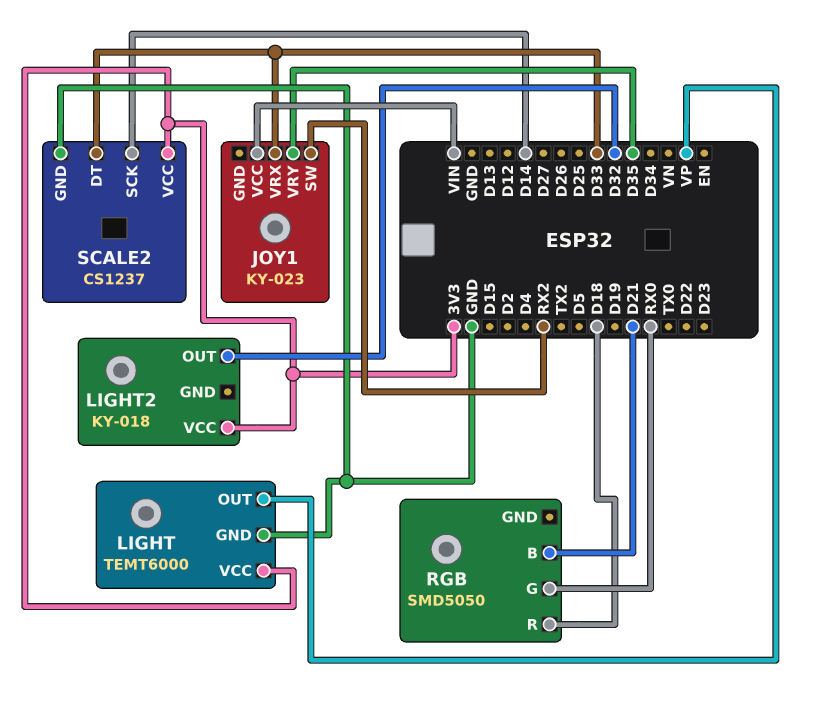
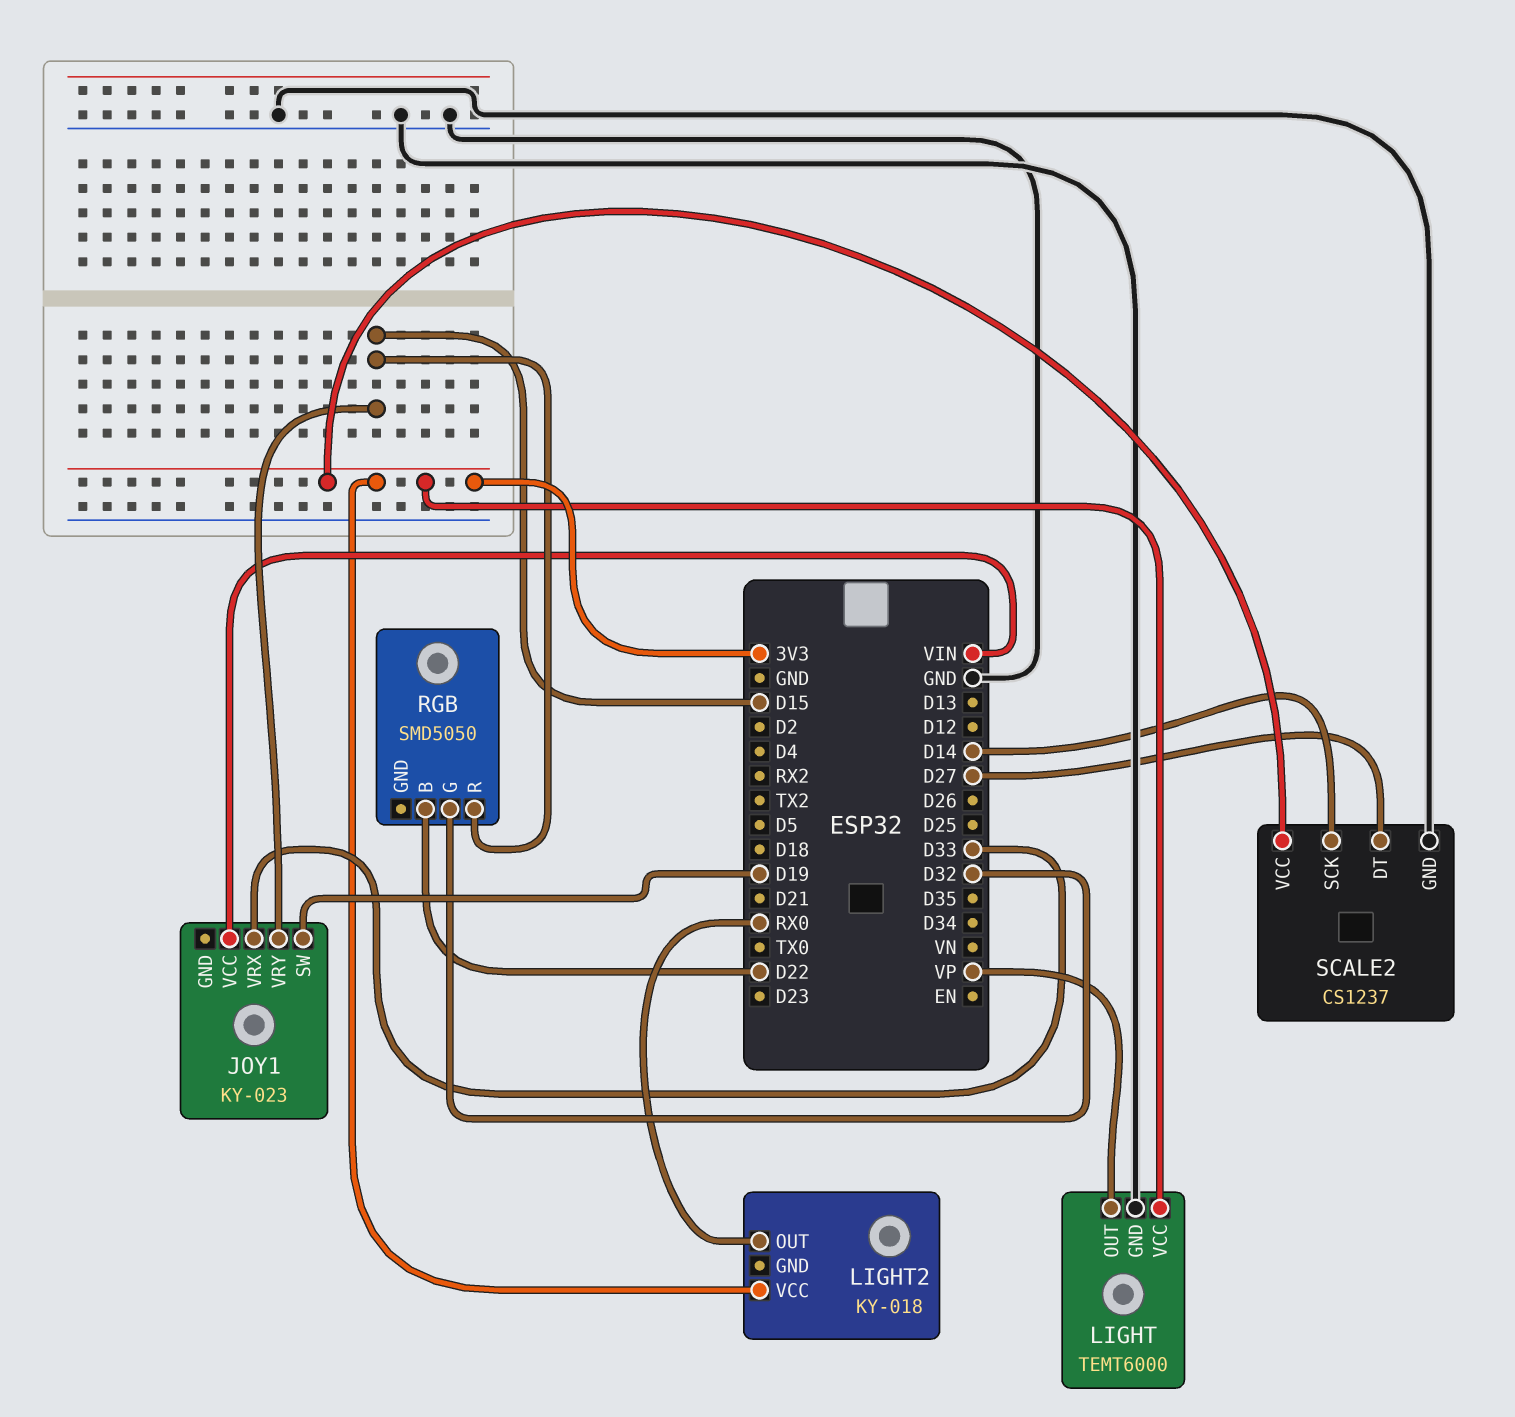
JOY1 pin SW: RX2 -> D19
JOY1 pin VRY: D35 -> D15
LIGHT2 pin OUT: D32 -> RX0
RGB pin B: D21 -> D22
RGB pin G: RX0 -> D32
RGB pin R: D18 -> D15
SCALE2 pin DT: D33 -> D27

